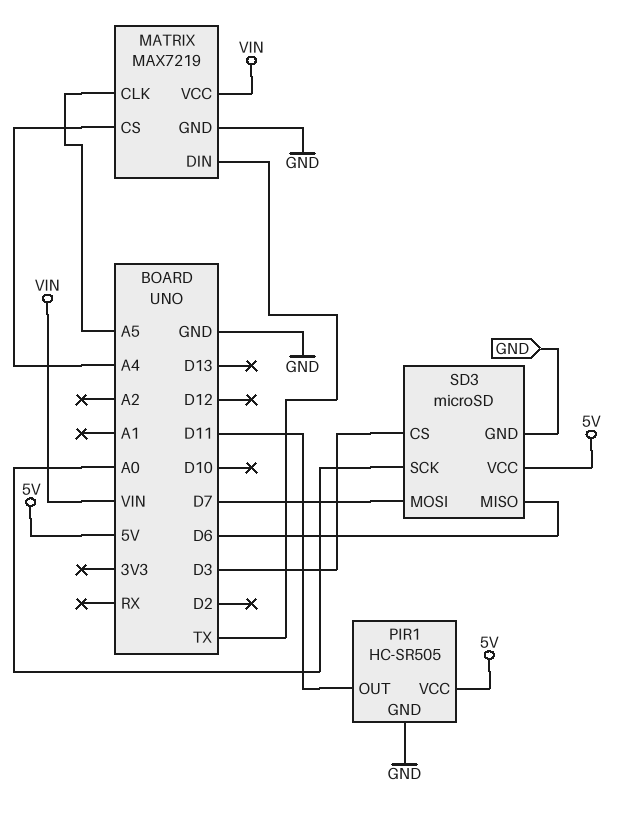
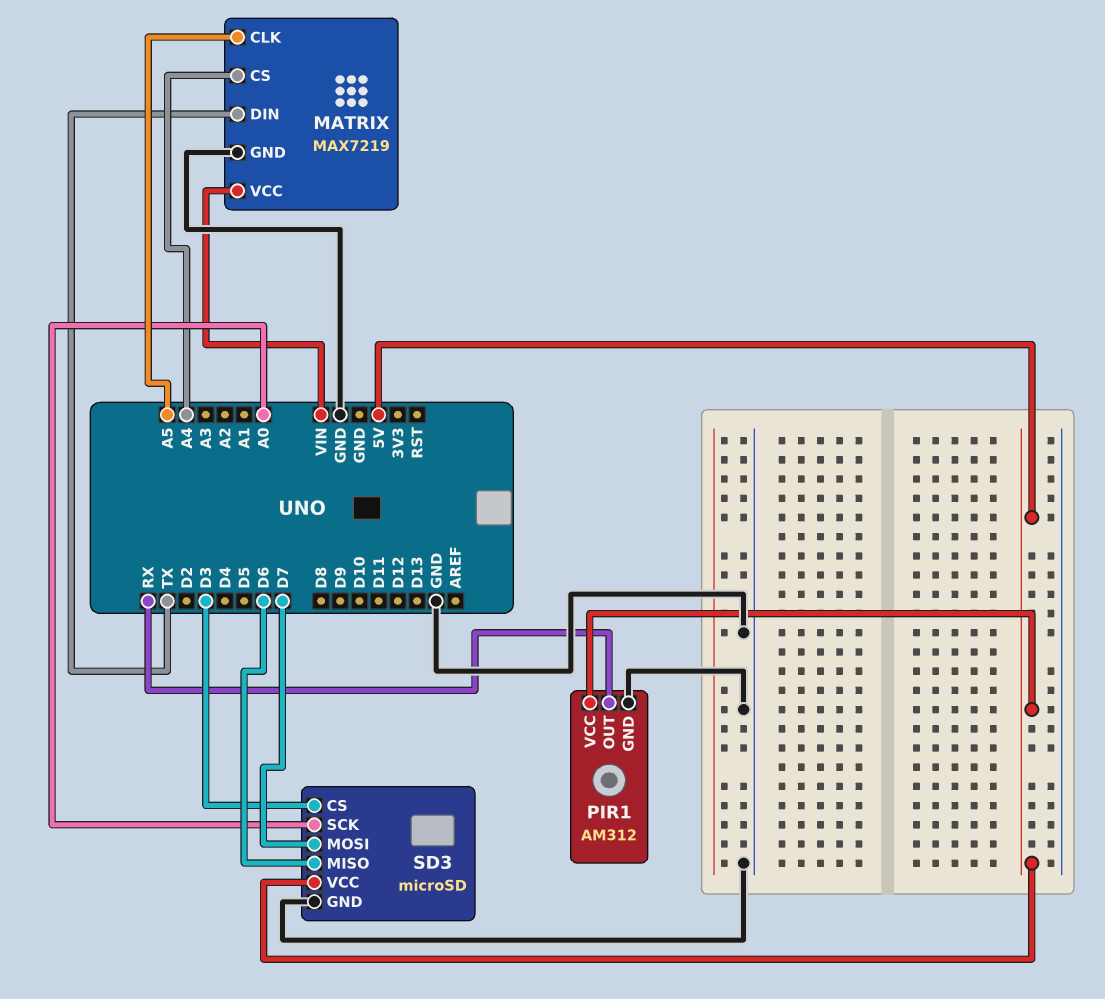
PIR1: HC-SR505 -> AM312
PIR1 pin OUT: D11 -> RX

